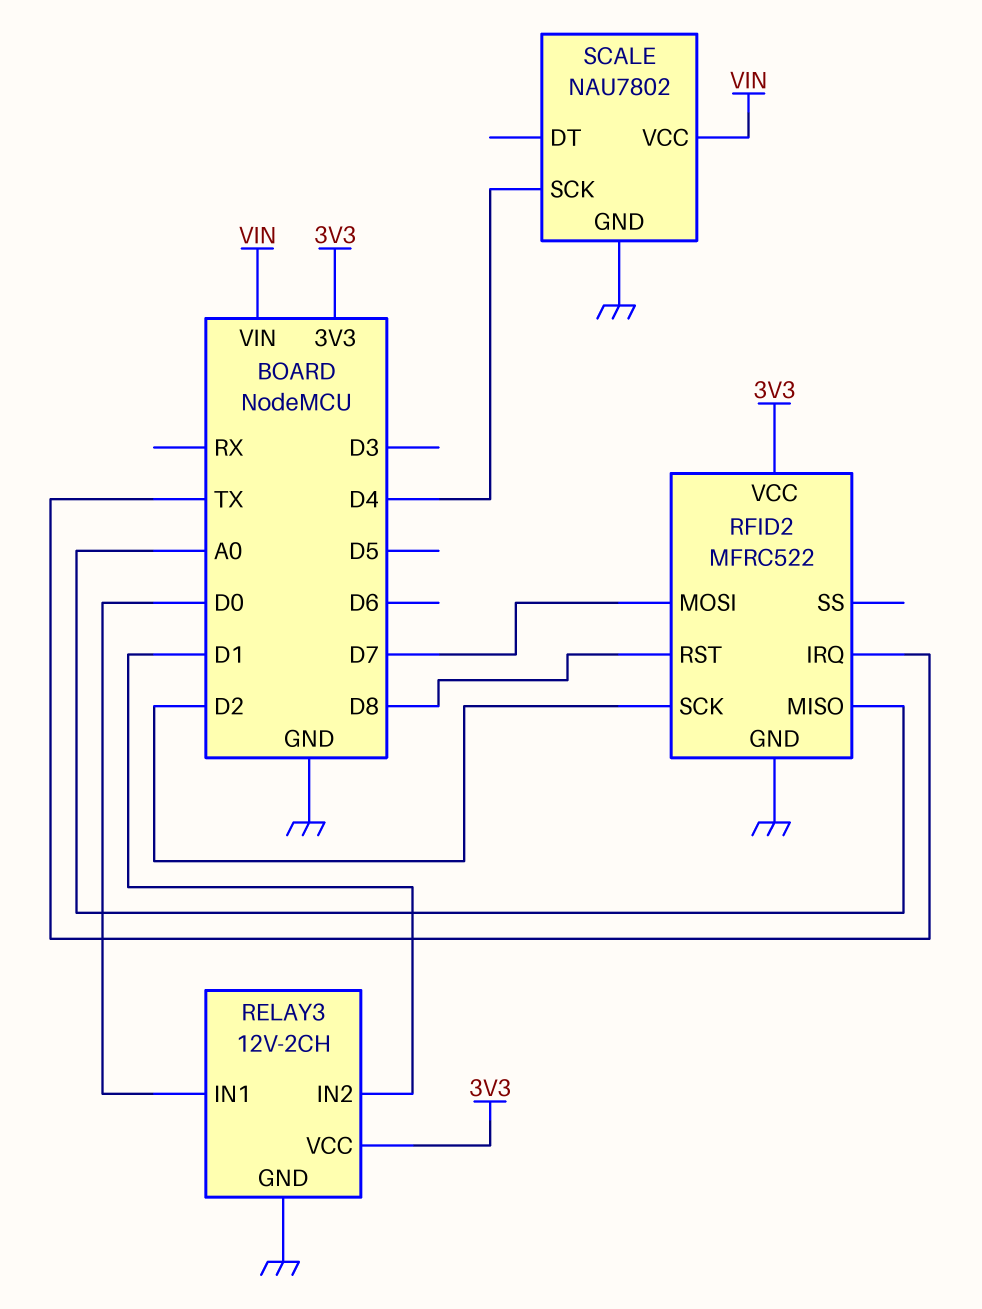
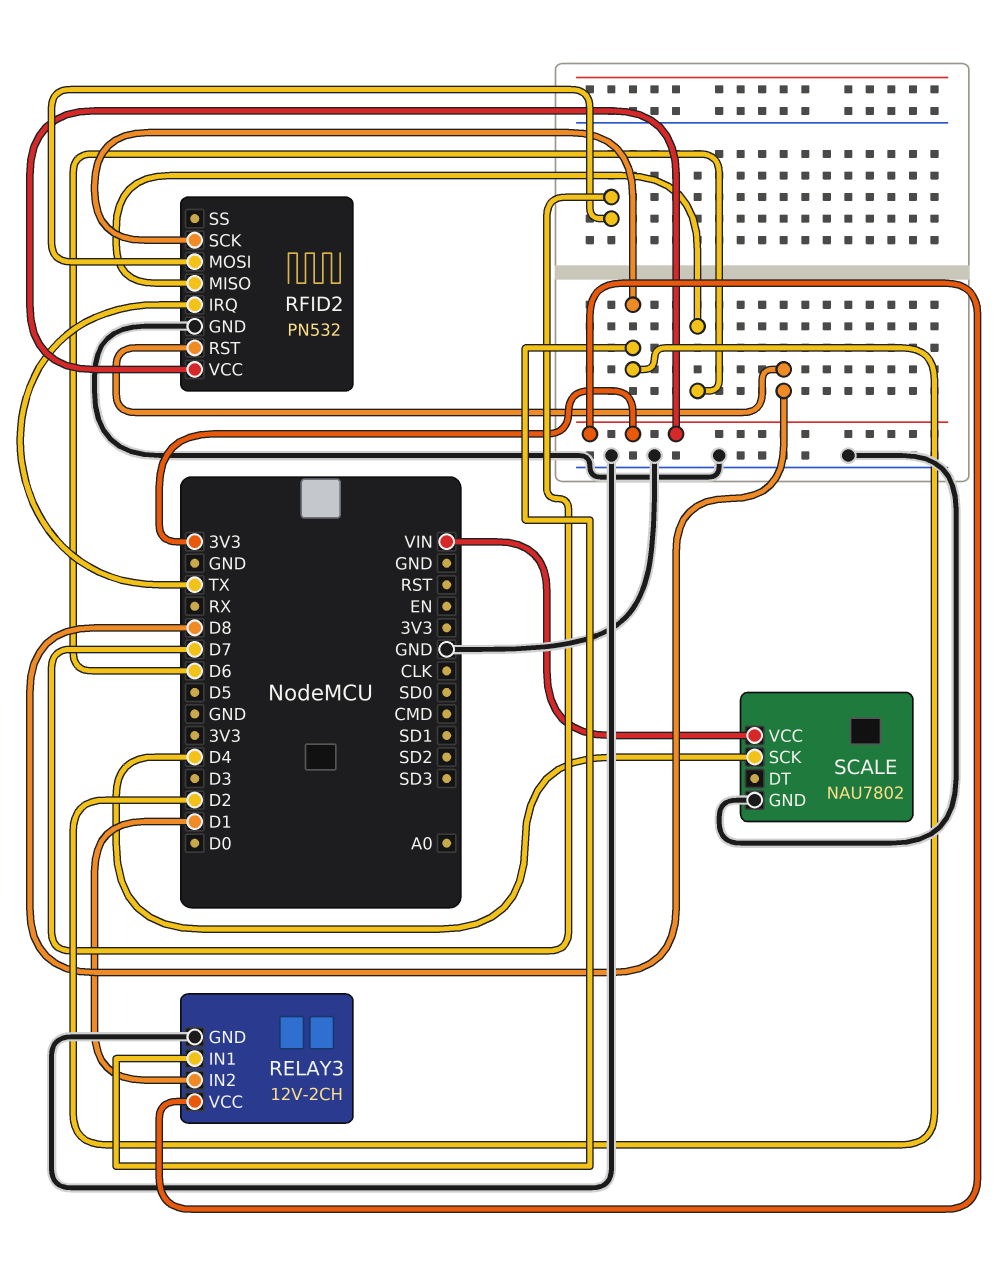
RELAY3 pin IN1: D0 -> D2
RFID2: MFRC522 -> PN532
RFID2 pin MISO: A0 -> D6

